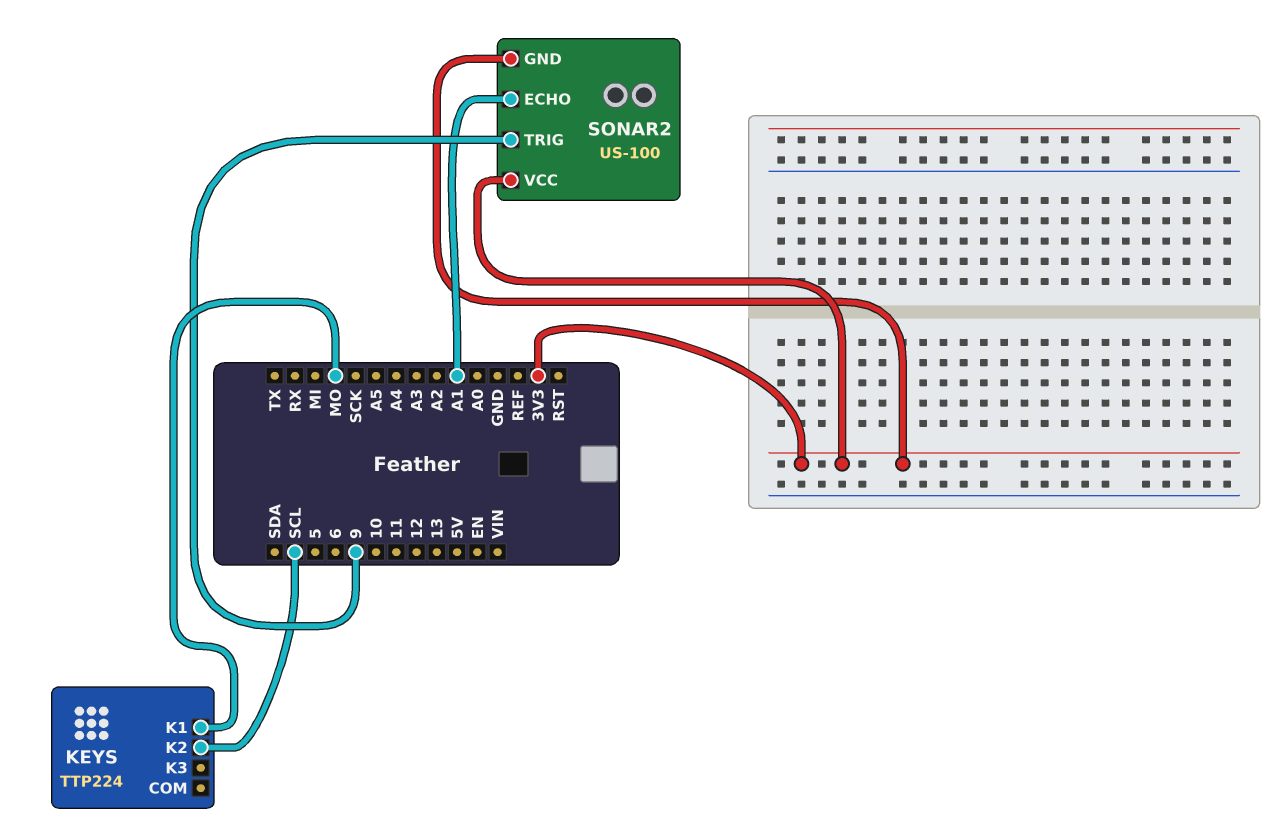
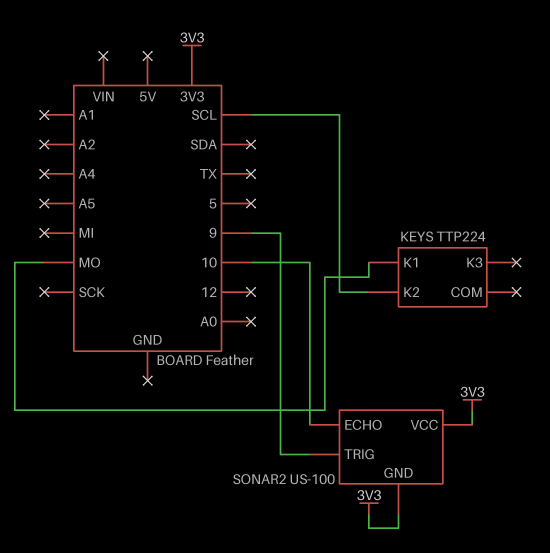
SONAR2 pin ECHO: A1 -> 10

